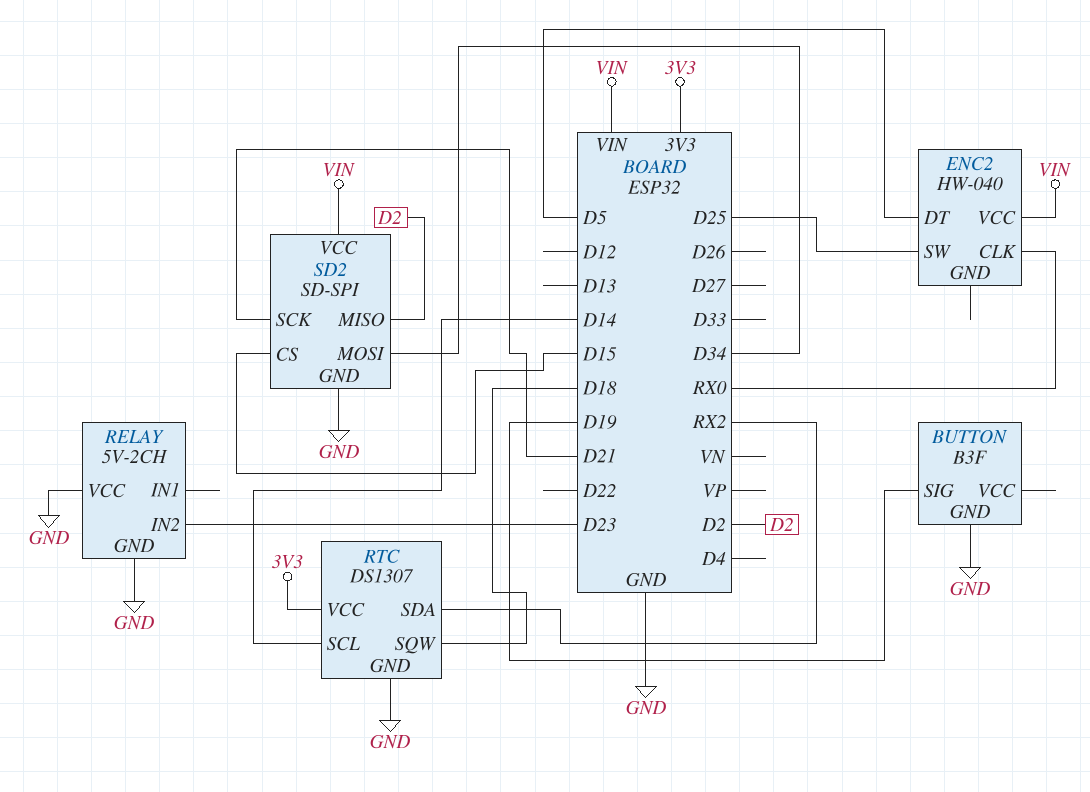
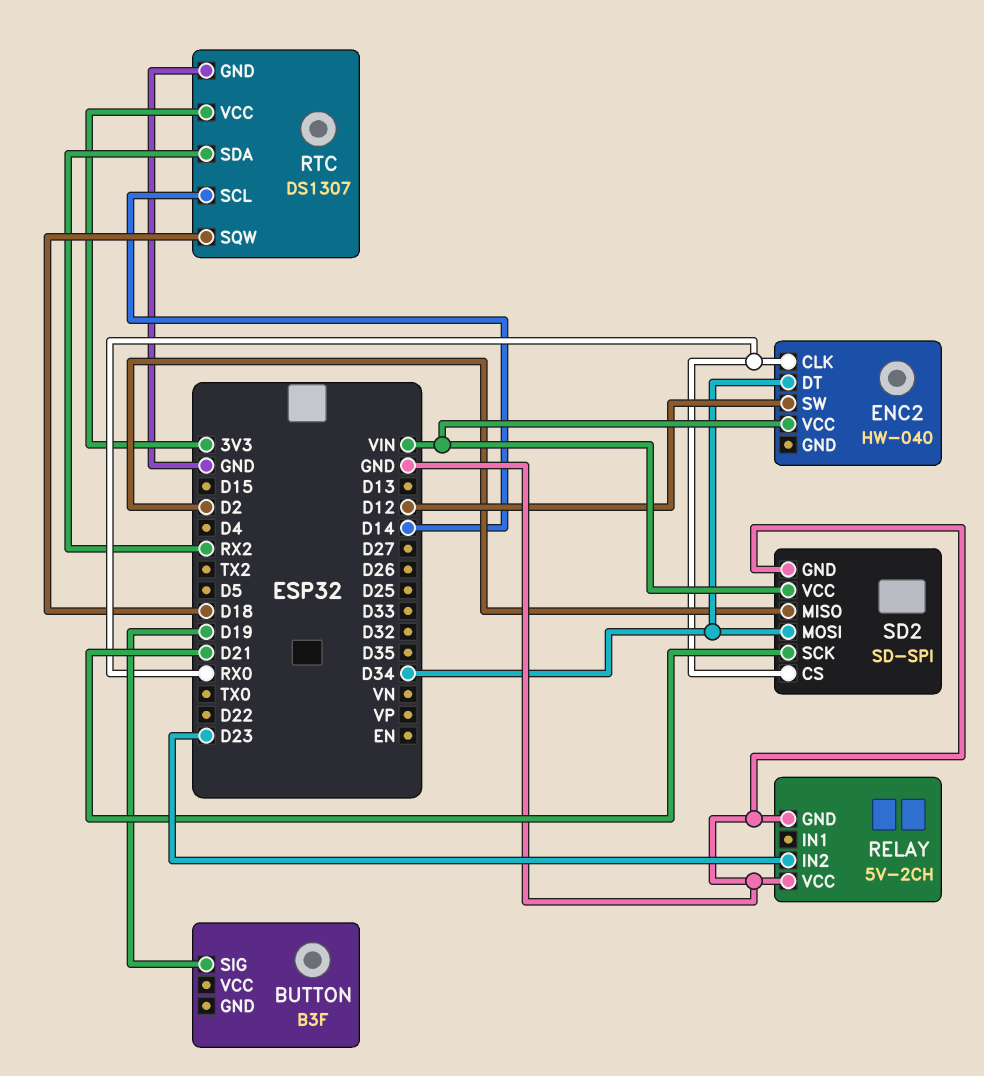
BUTTON pin GND: GND -> none
ENC2 pin DT: D5 -> D34
ENC2 pin SW: D25 -> D12
SD2 pin CS: D15 -> RX0

